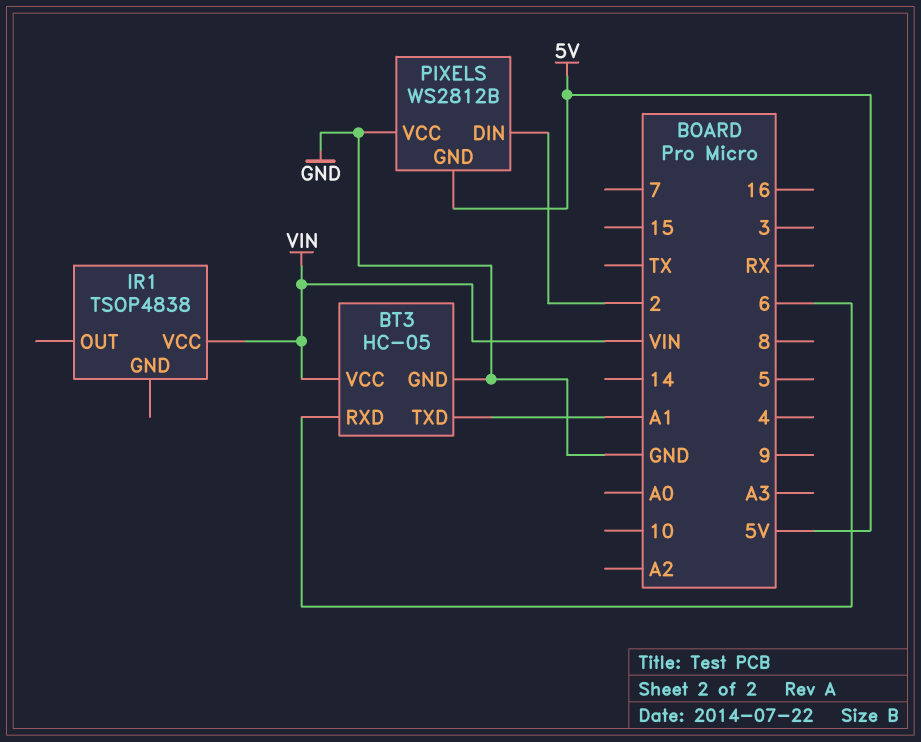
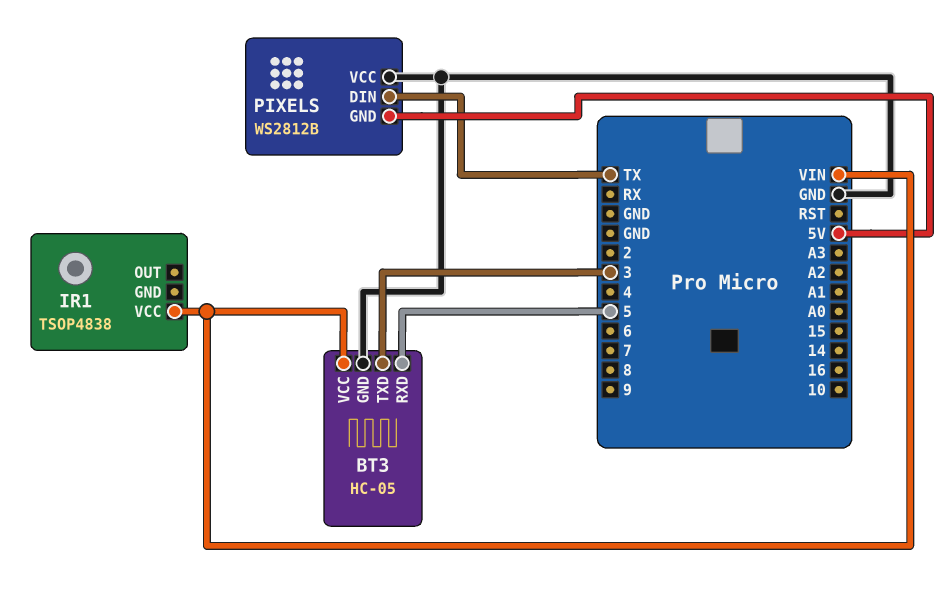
BT3 pin RXD: 6 -> 5
BT3 pin TXD: A1 -> 3
PIXELS pin DIN: 2 -> TX

